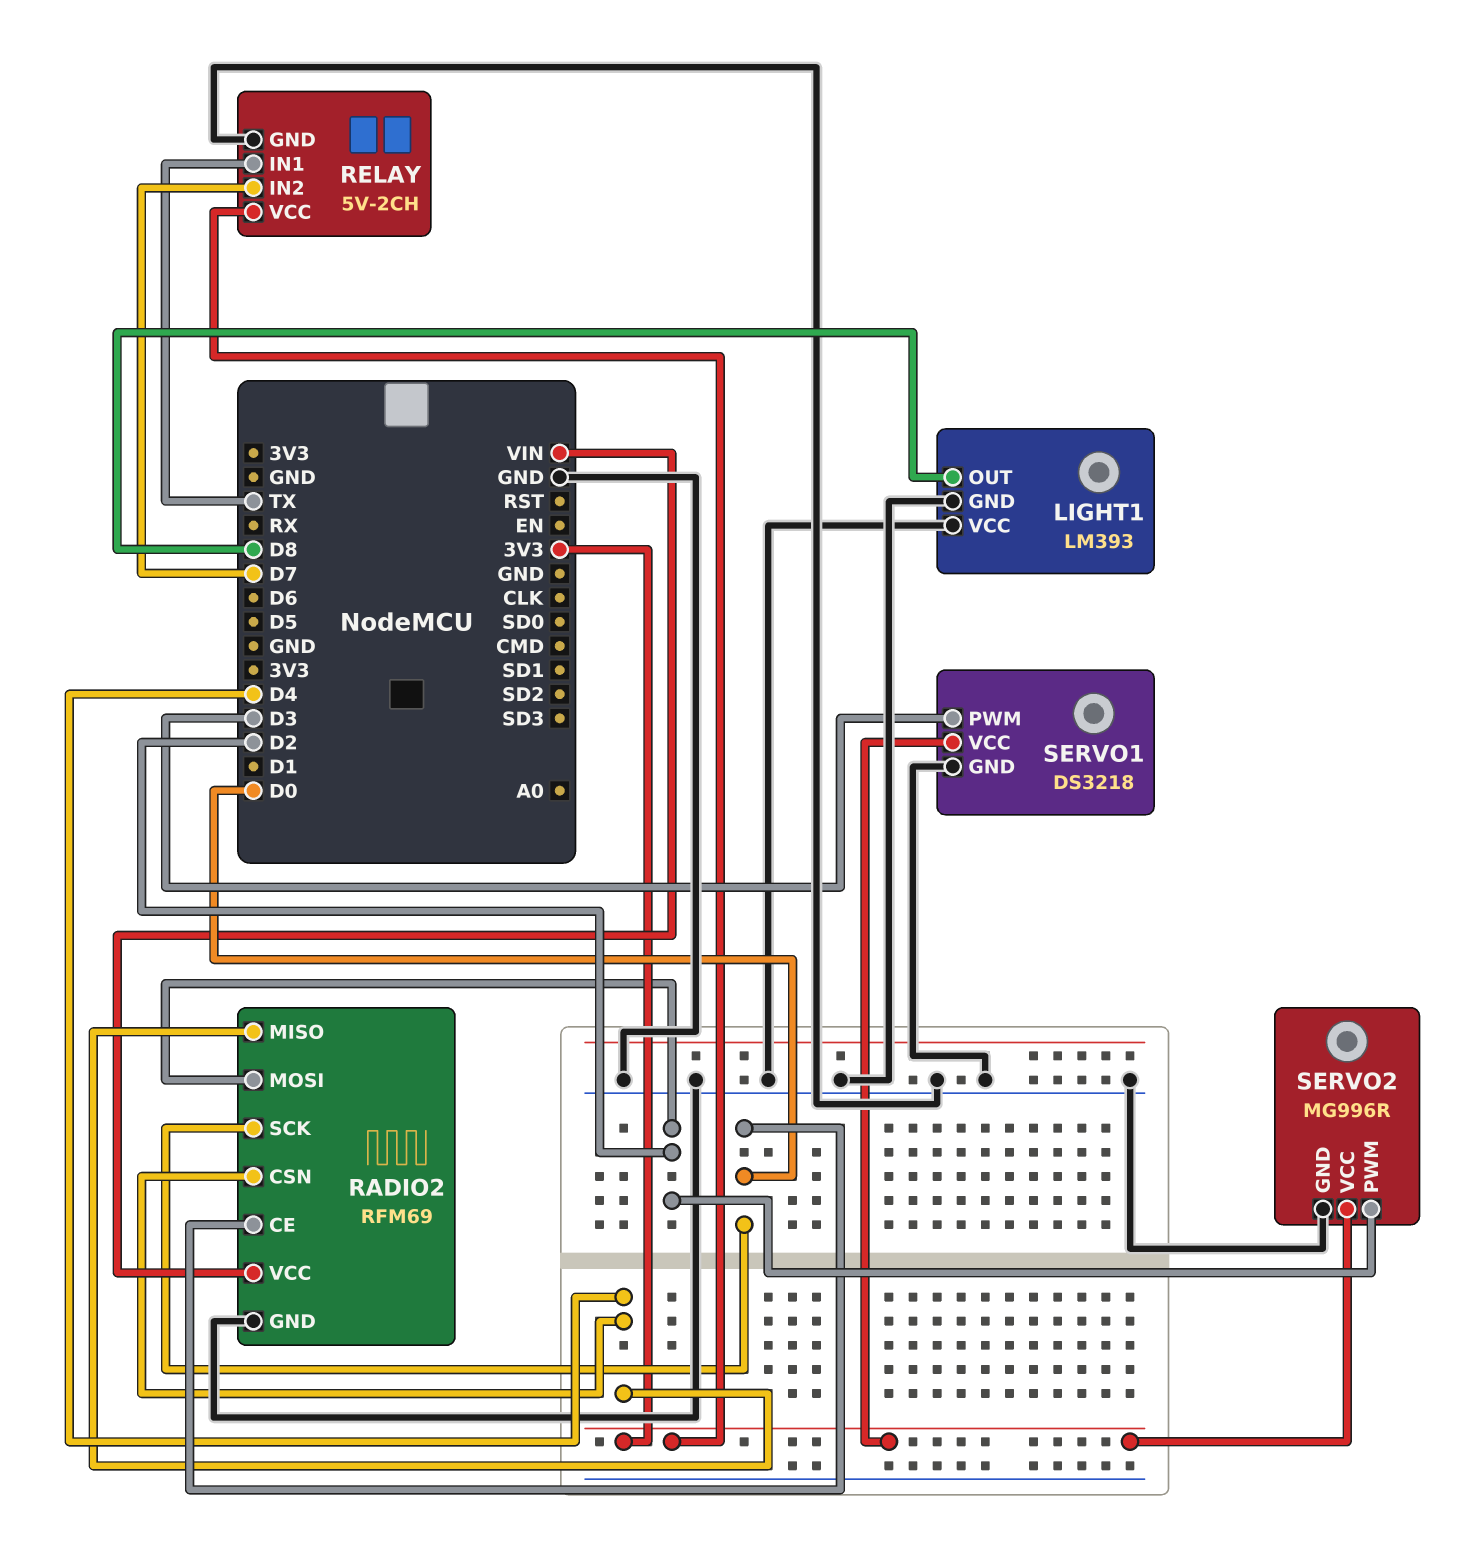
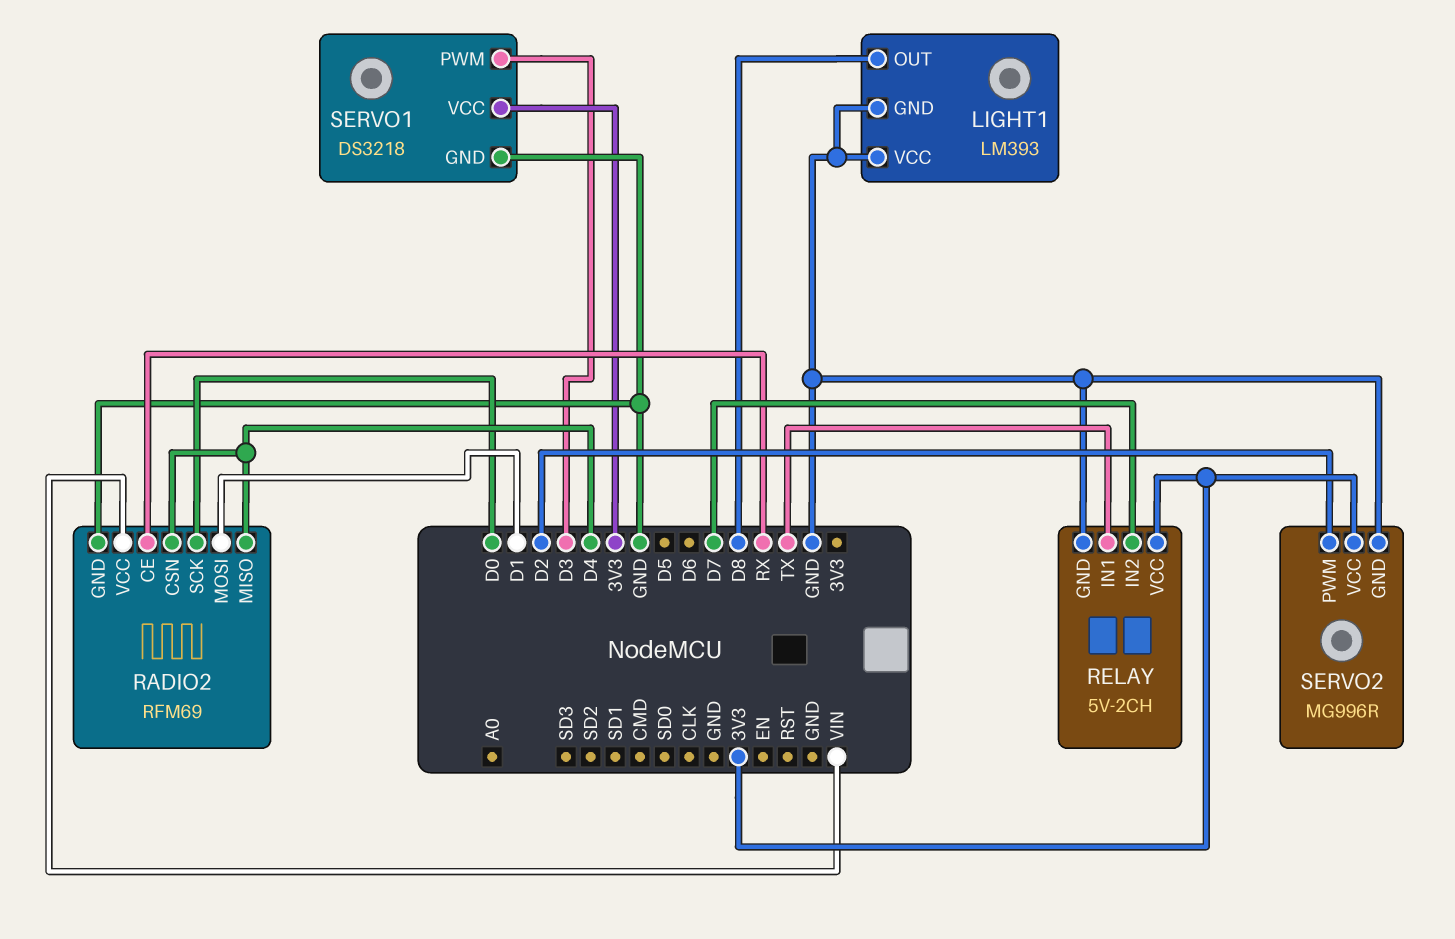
RADIO2 pin CE: D0 -> RX
RADIO2 pin MOSI: D2 -> D1

